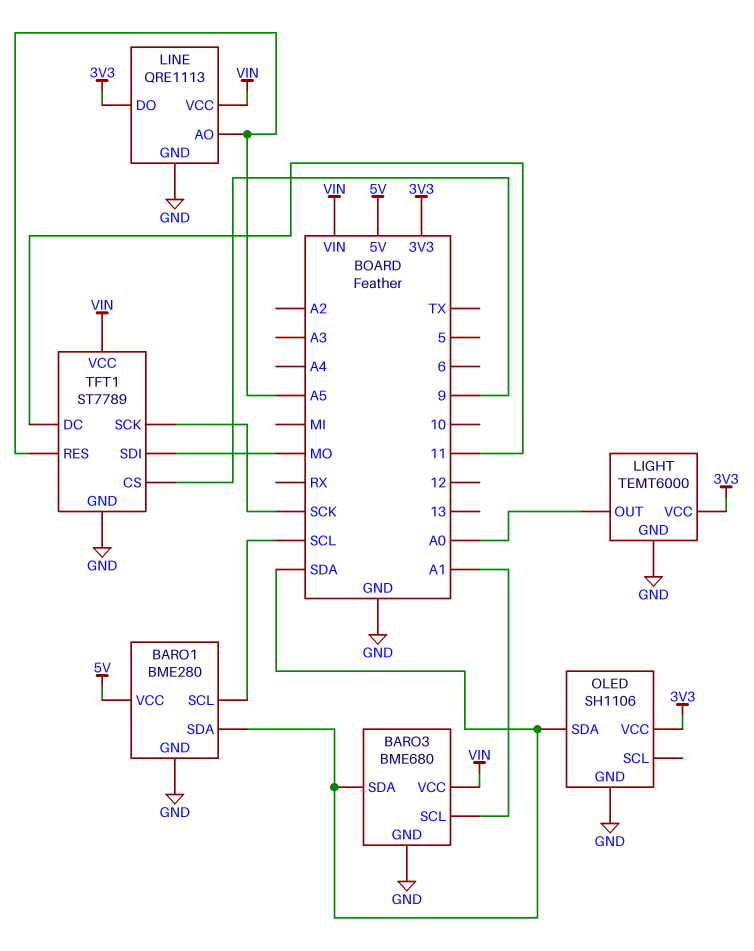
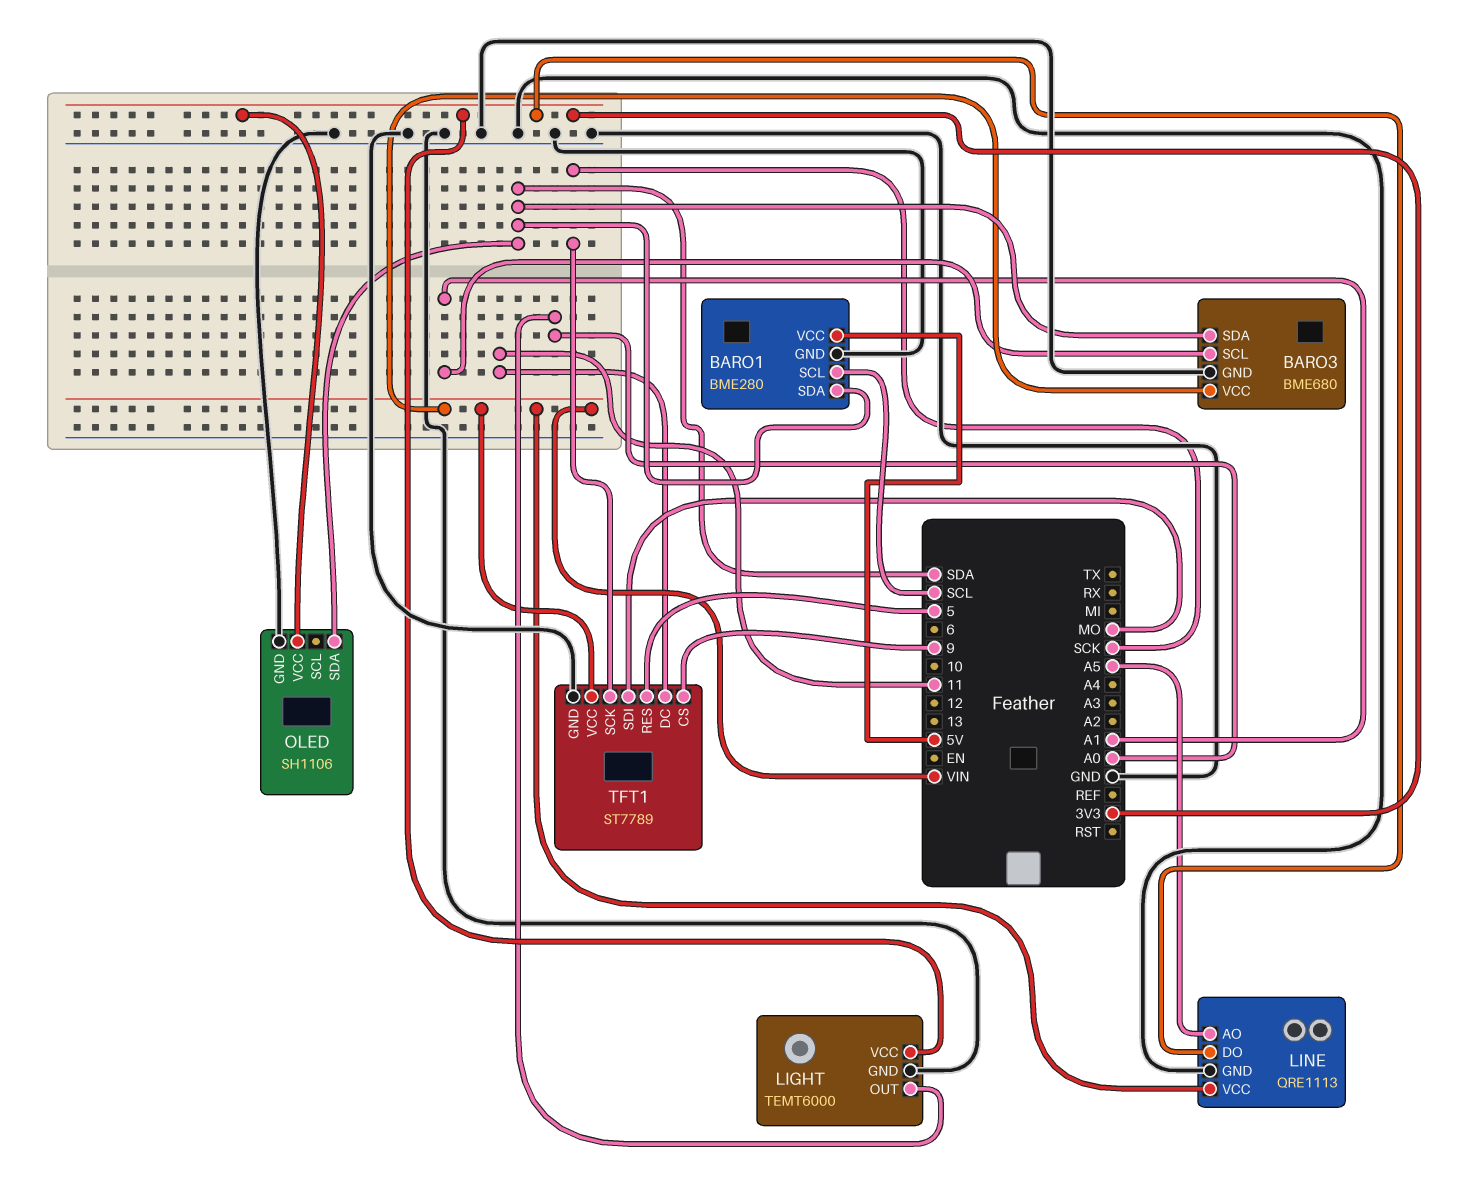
TFT1 pin RES: A5 -> 5

